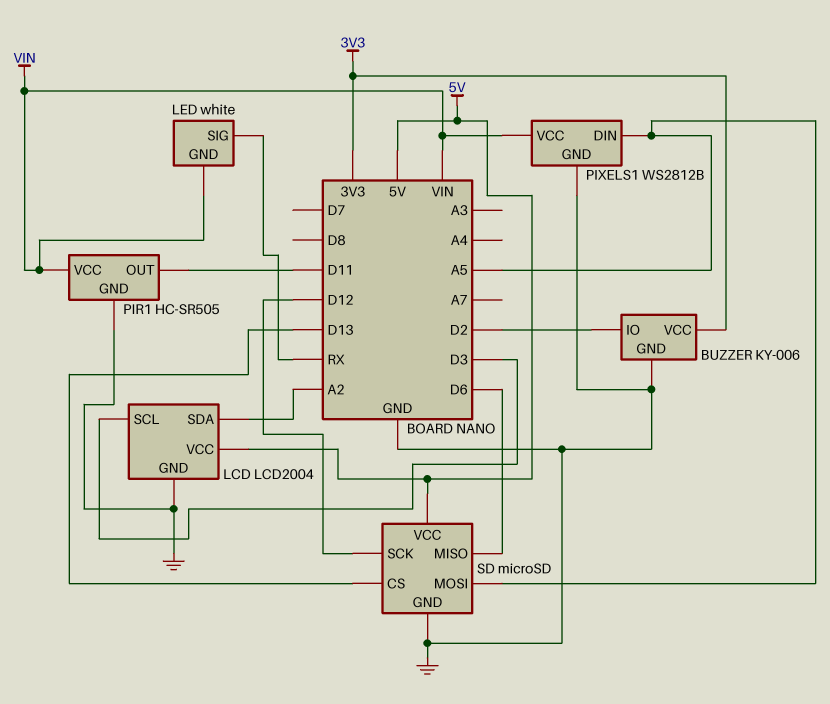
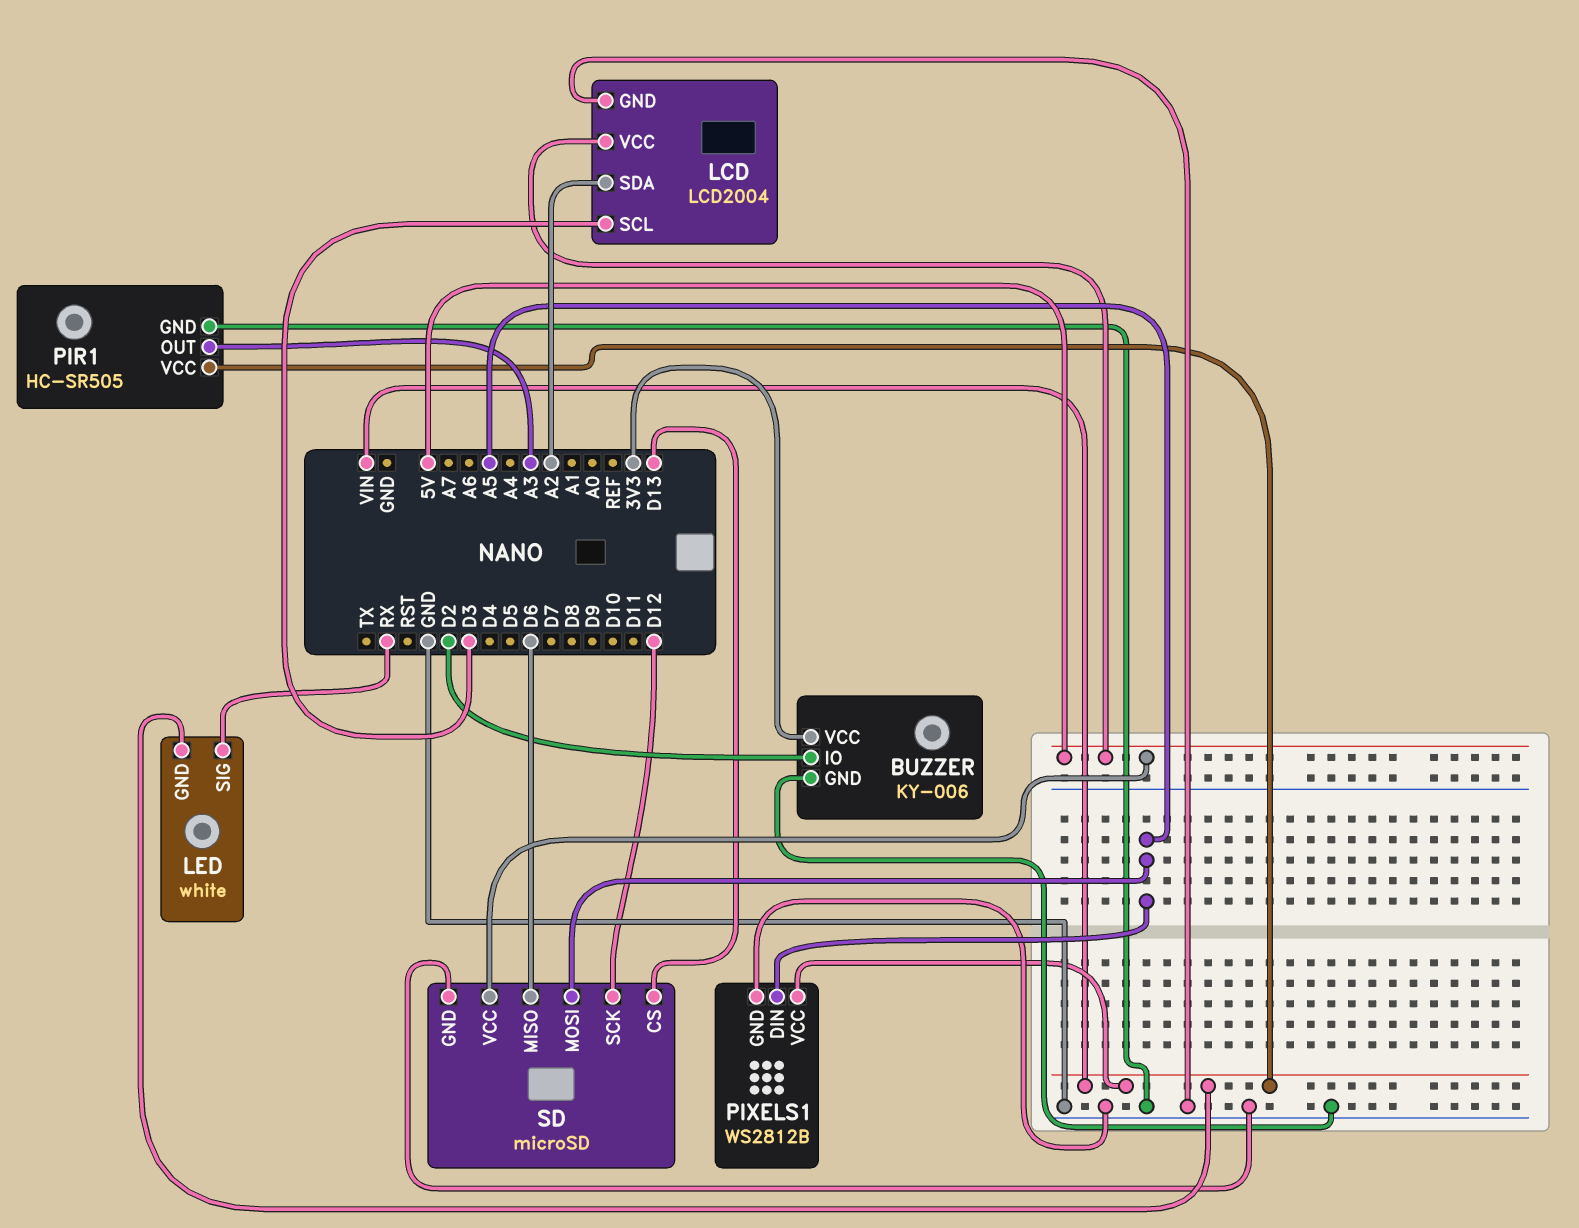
PIR1 pin OUT: D11 -> A3

